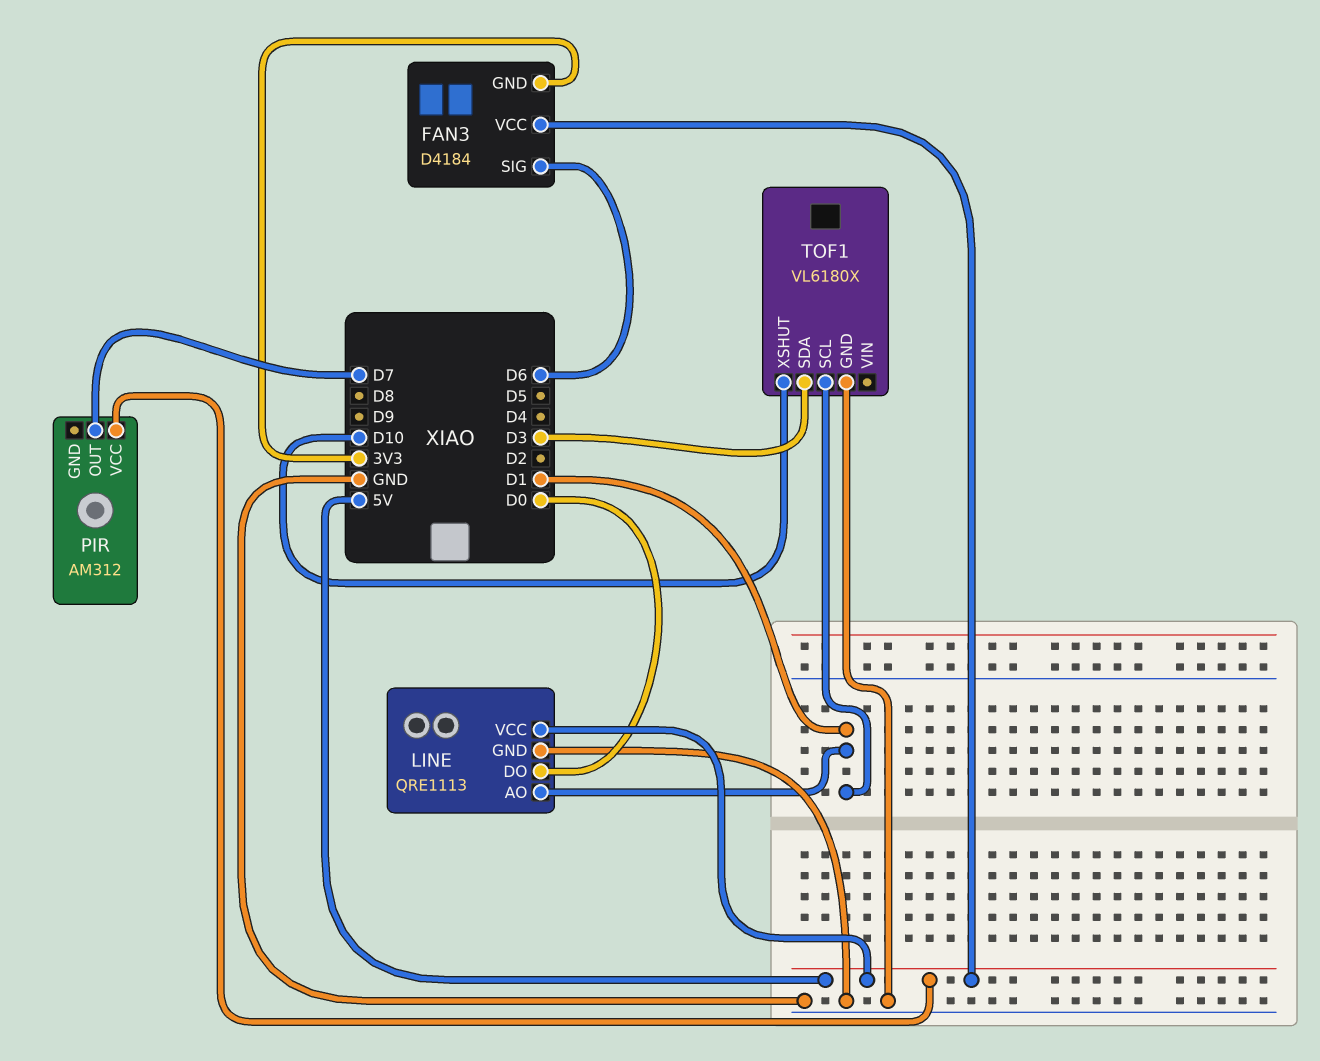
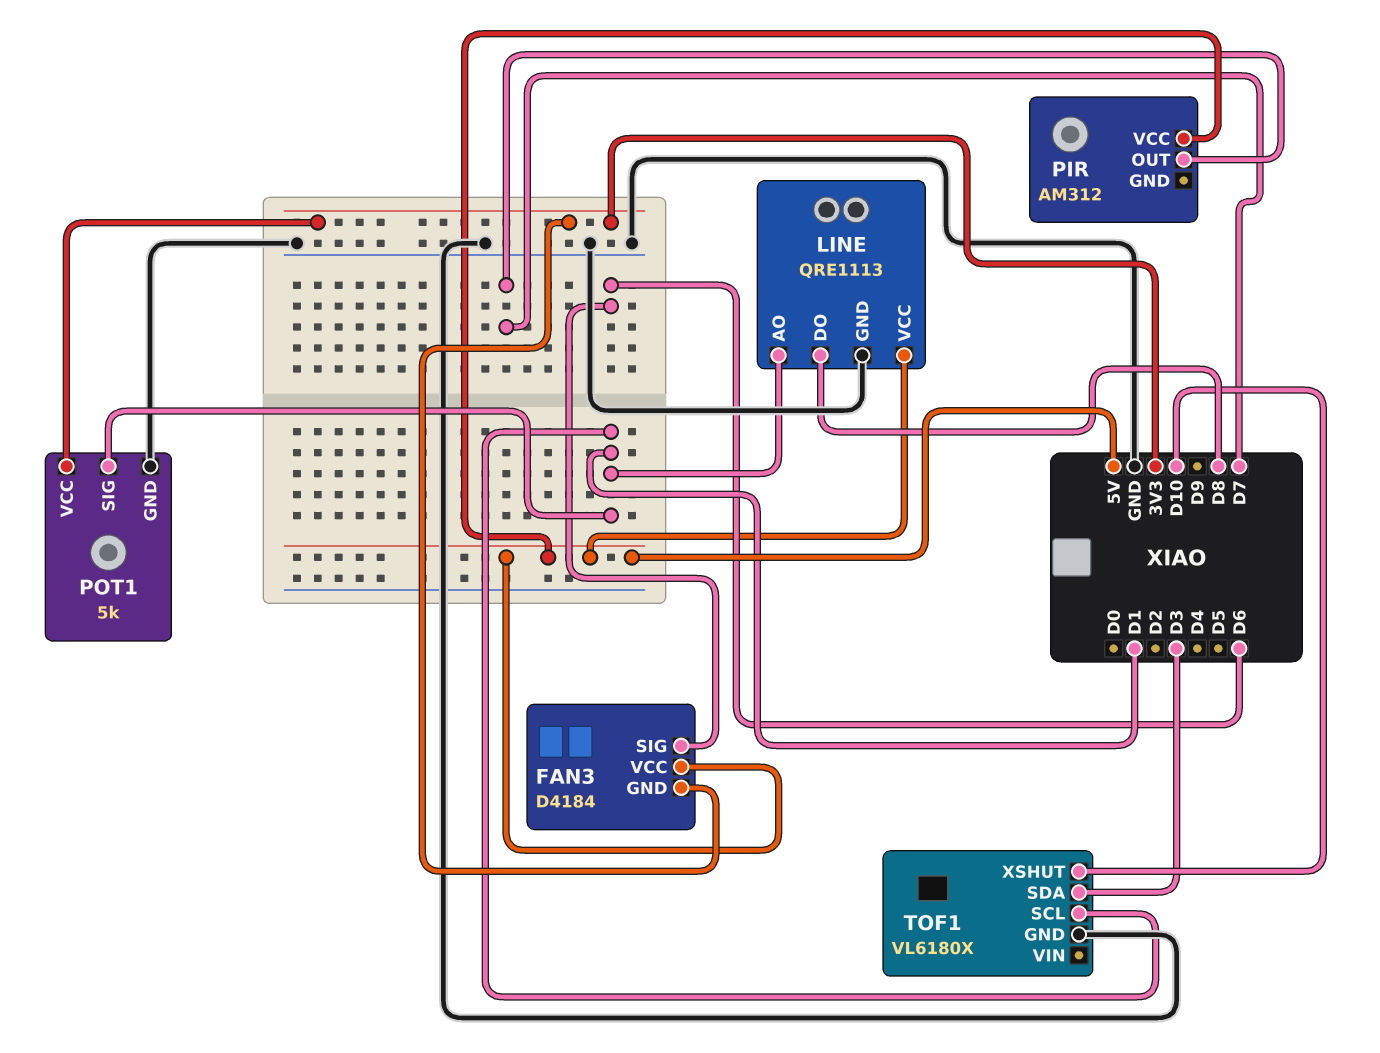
LINE pin DO: D0 -> D8
POT1: none -> 5k
POT1 pin GND: none -> GND
POT1 pin SIG: none -> D1
POT1 pin VCC: none -> 3V3

